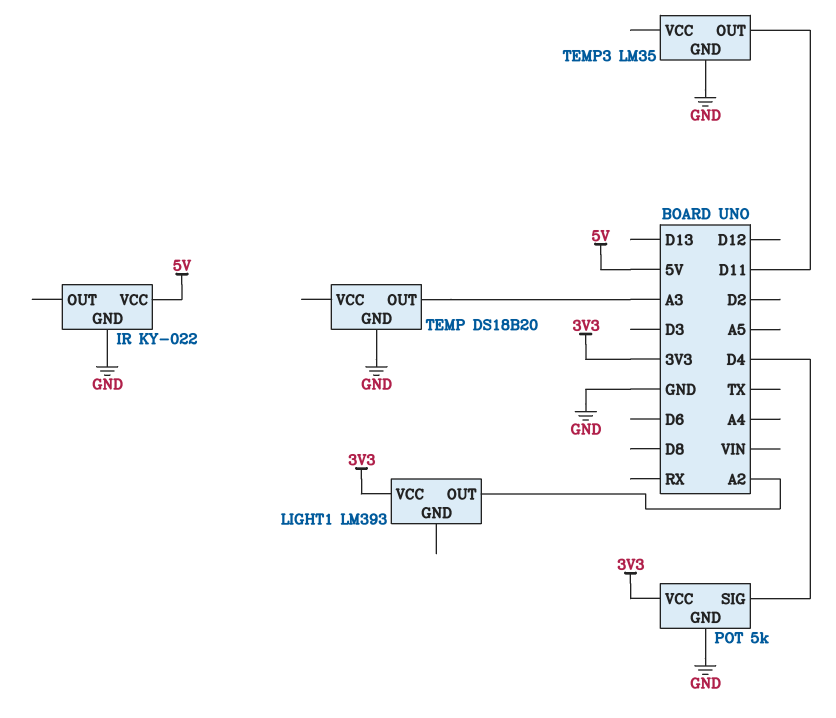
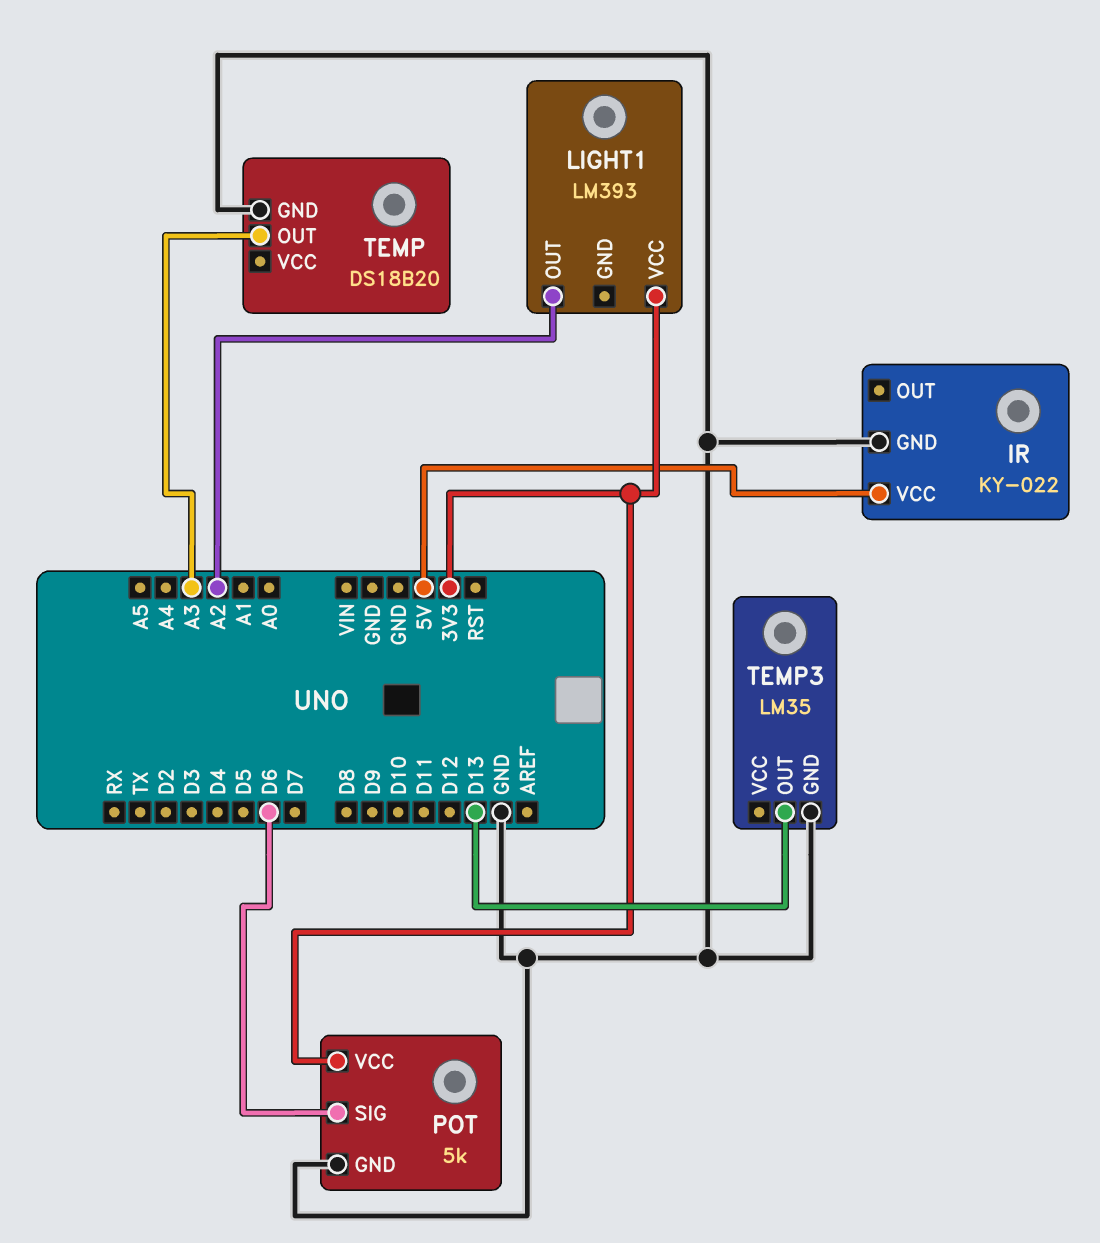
POT pin SIG: D4 -> D6
TEMP3 pin OUT: D11 -> D13

